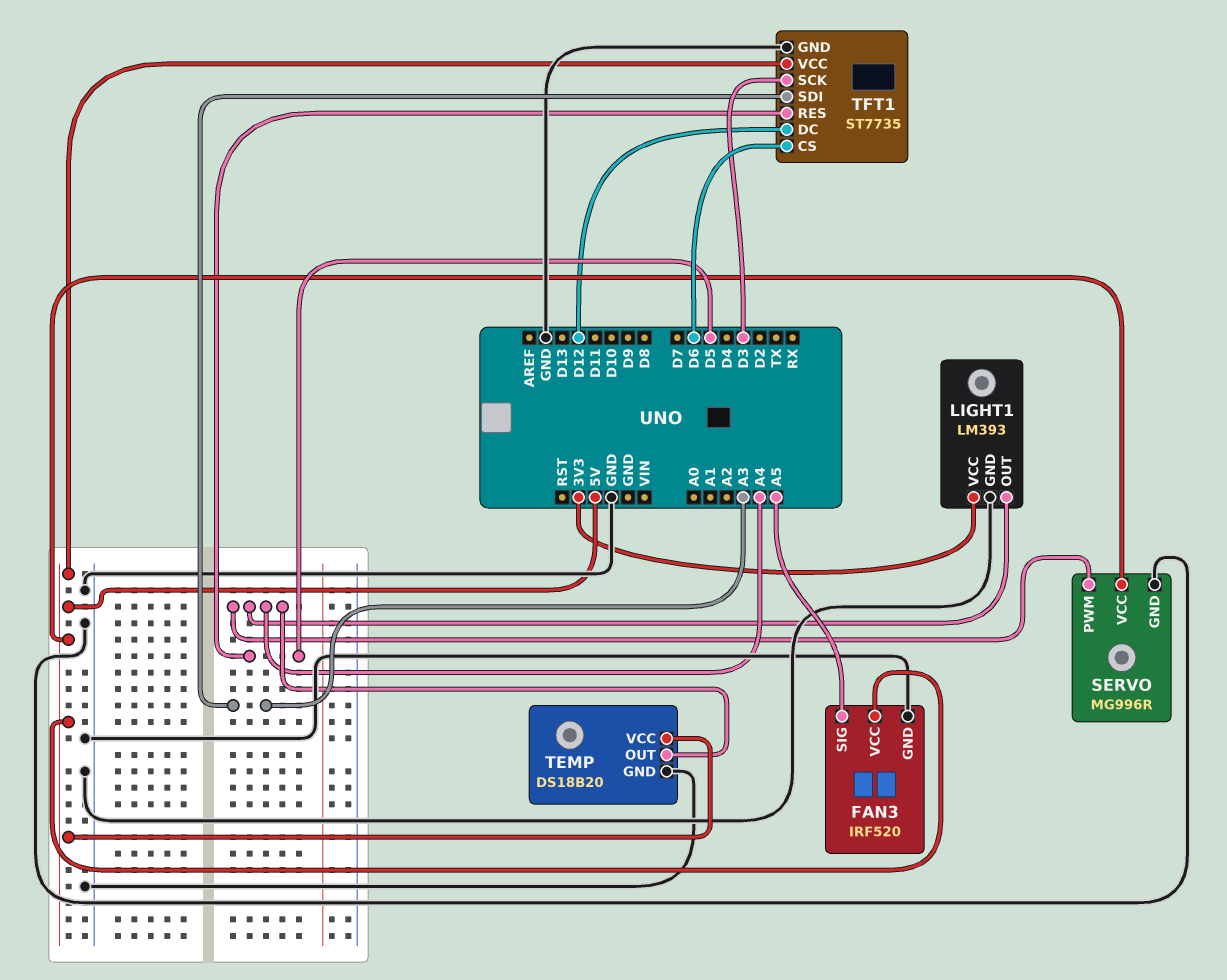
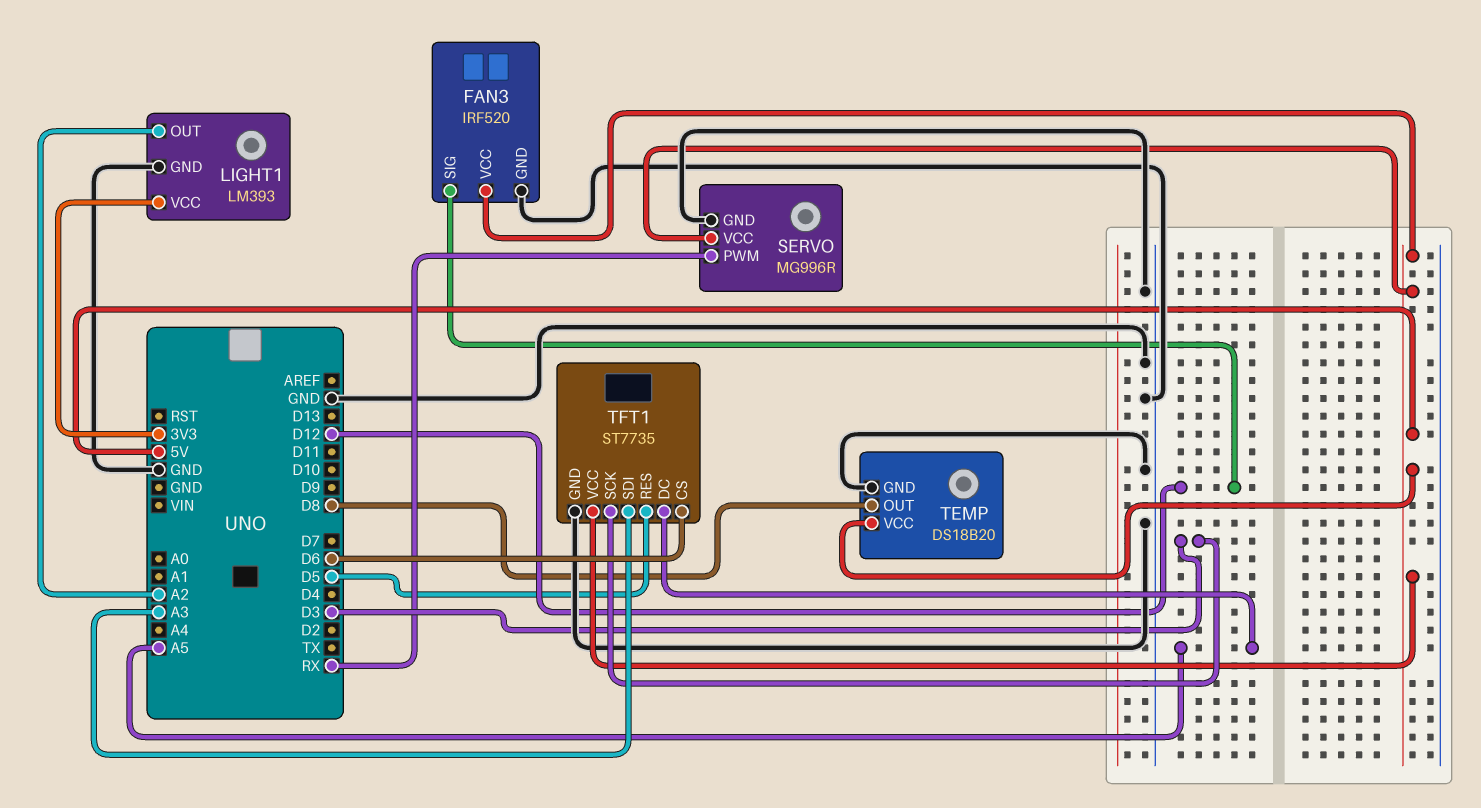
FAN3 pin SIG: A5 -> D12
LIGHT1 pin OUT: A4 -> A2
SERVO pin PWM: A4 -> RX
TEMP pin OUT: A4 -> D8
TFT1 pin DC: D12 -> A5

